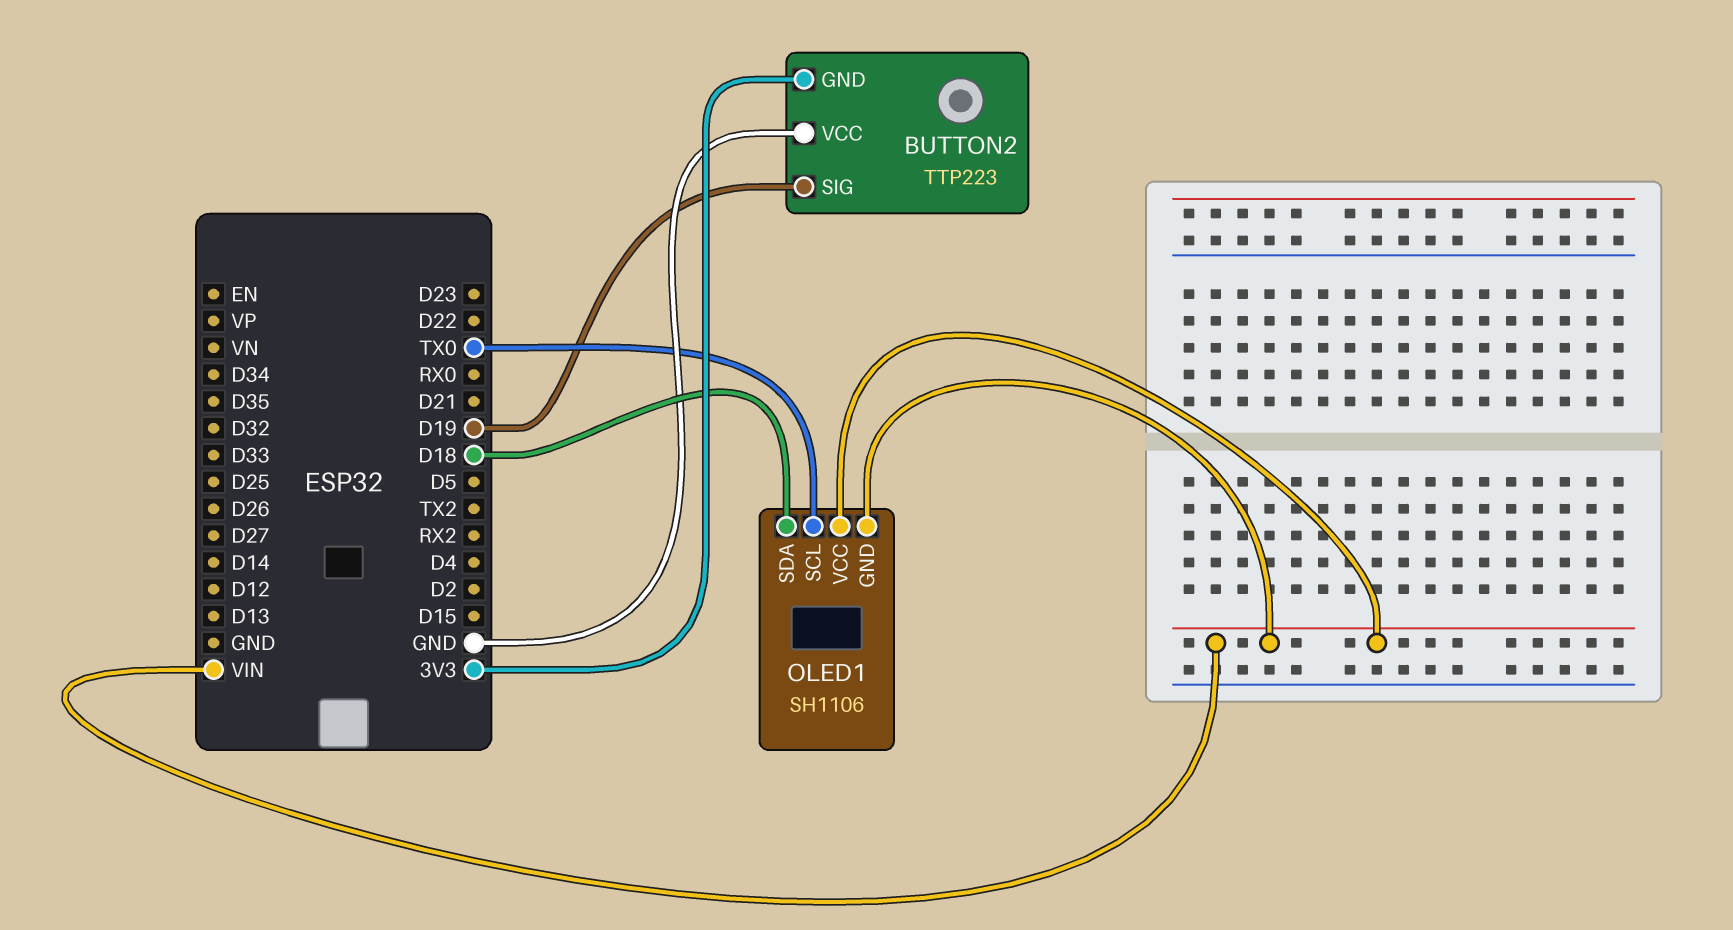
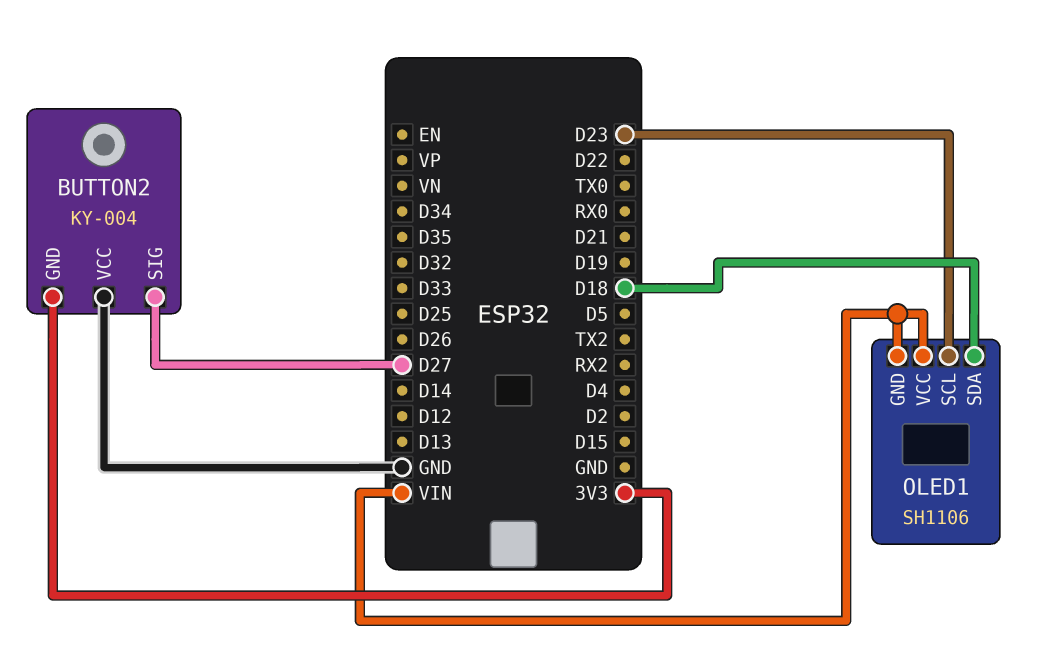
BUTTON2: TTP223 -> KY-004
BUTTON2 pin SIG: D19 -> D27
OLED1 pin SCL: TX0 -> D23

